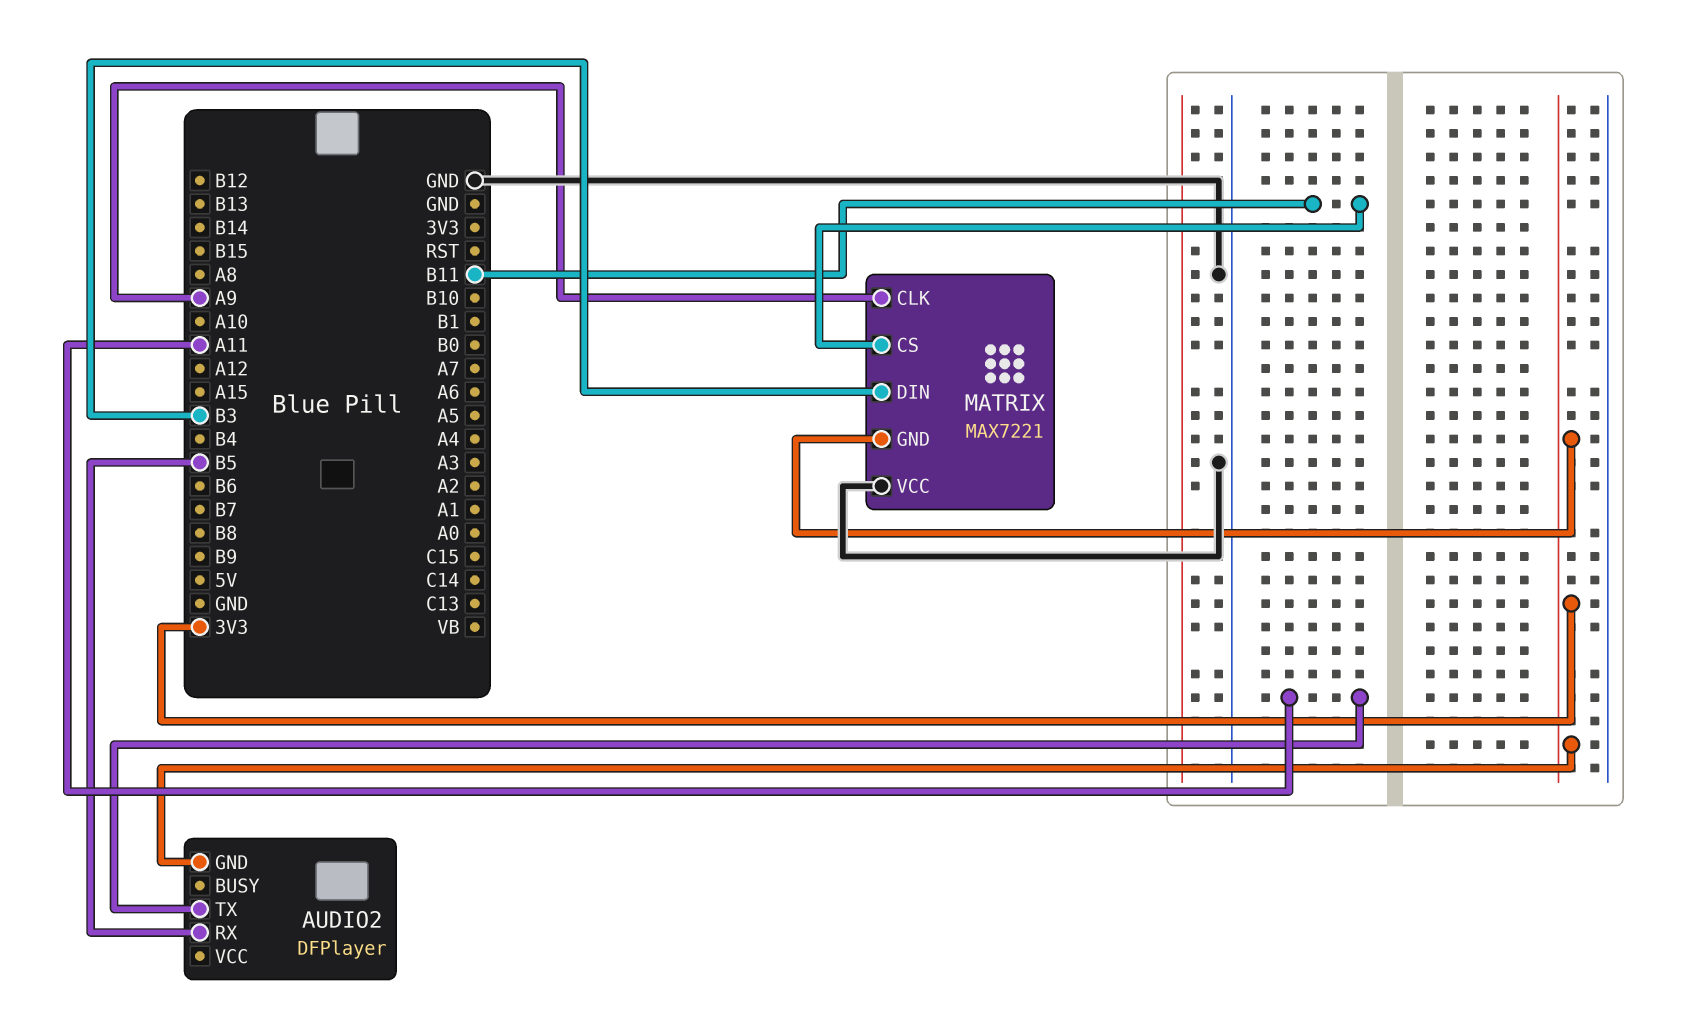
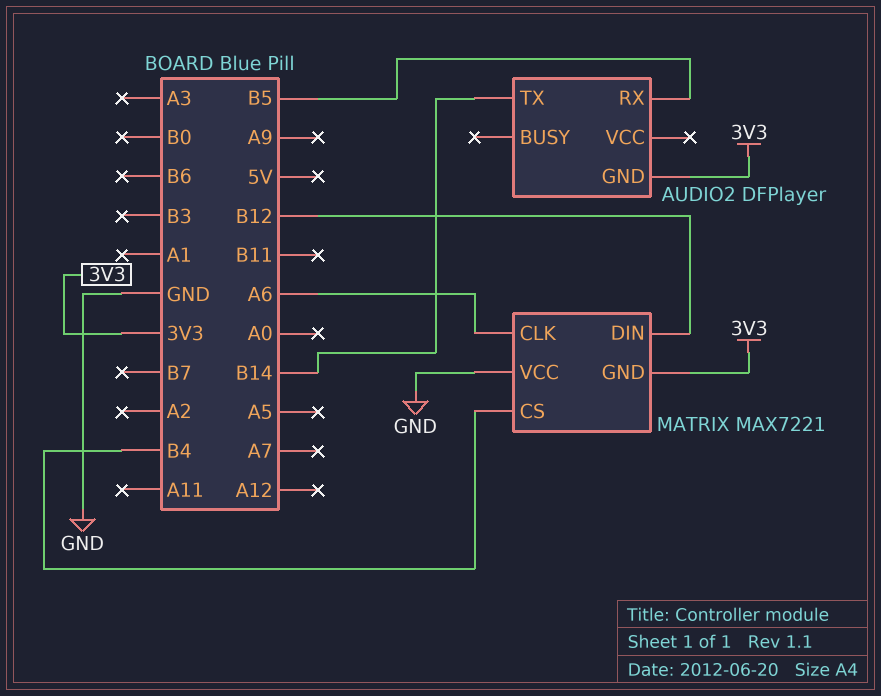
AUDIO2 pin TX: A11 -> B14
MATRIX pin CLK: A9 -> A6
MATRIX pin CS: B11 -> B4
MATRIX pin DIN: B3 -> B12

